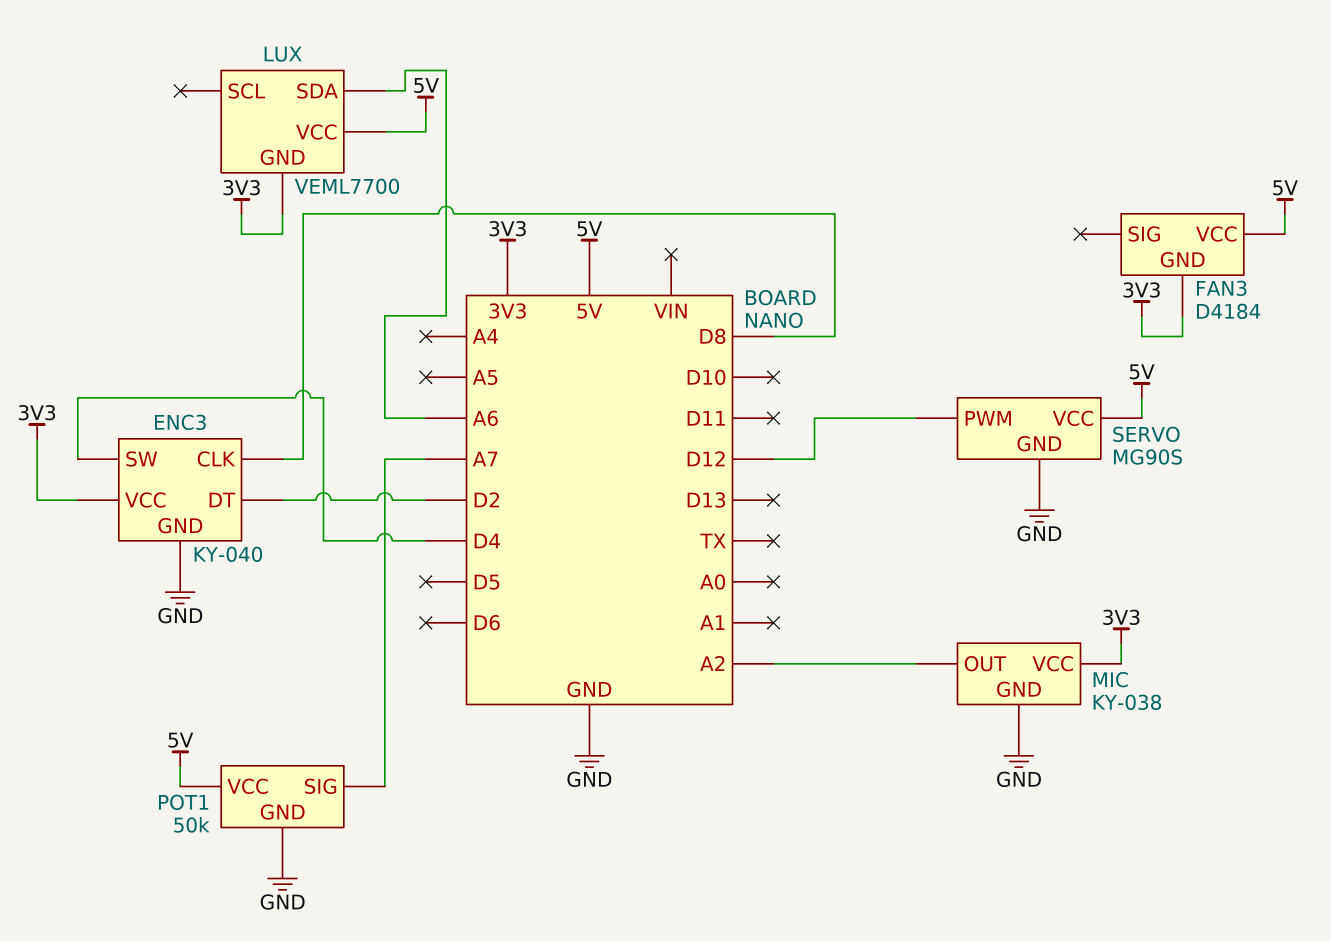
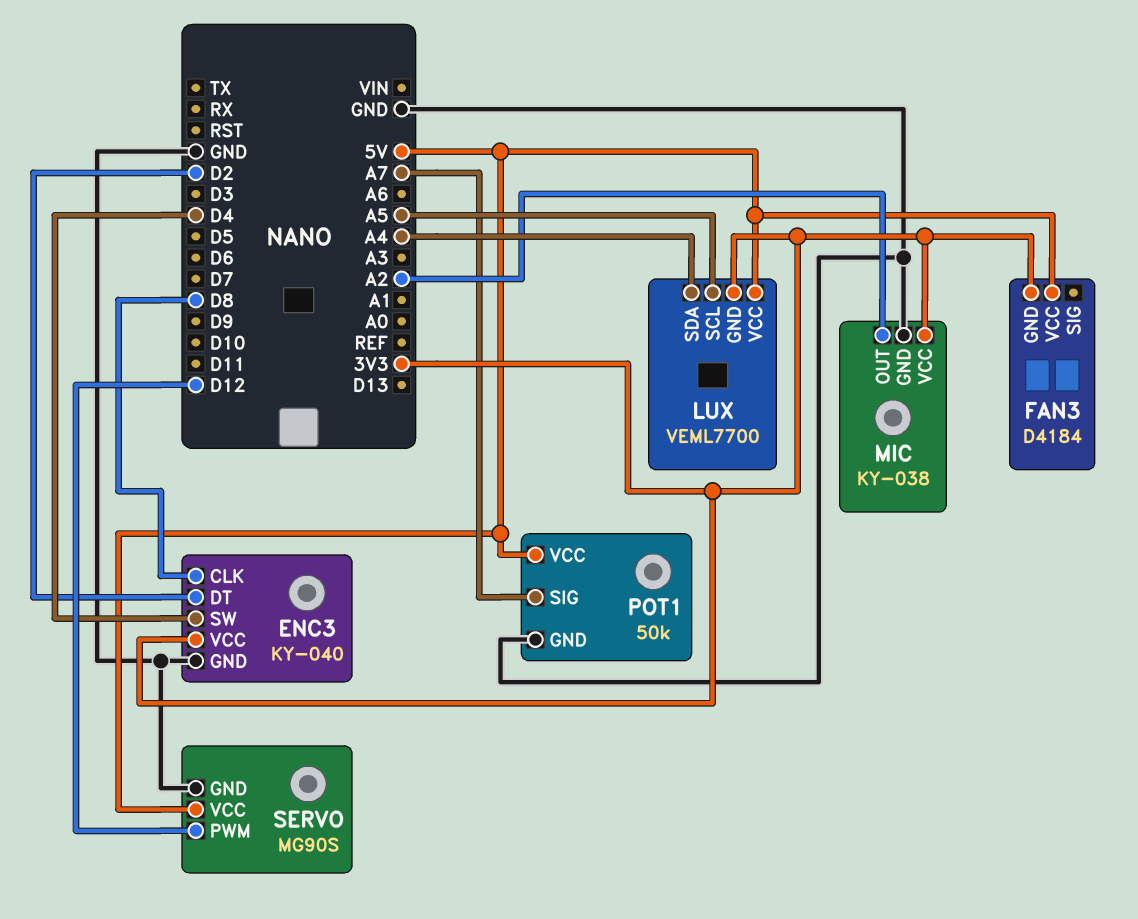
LUX pin SCL: none -> A5
LUX pin SDA: A6 -> A4

